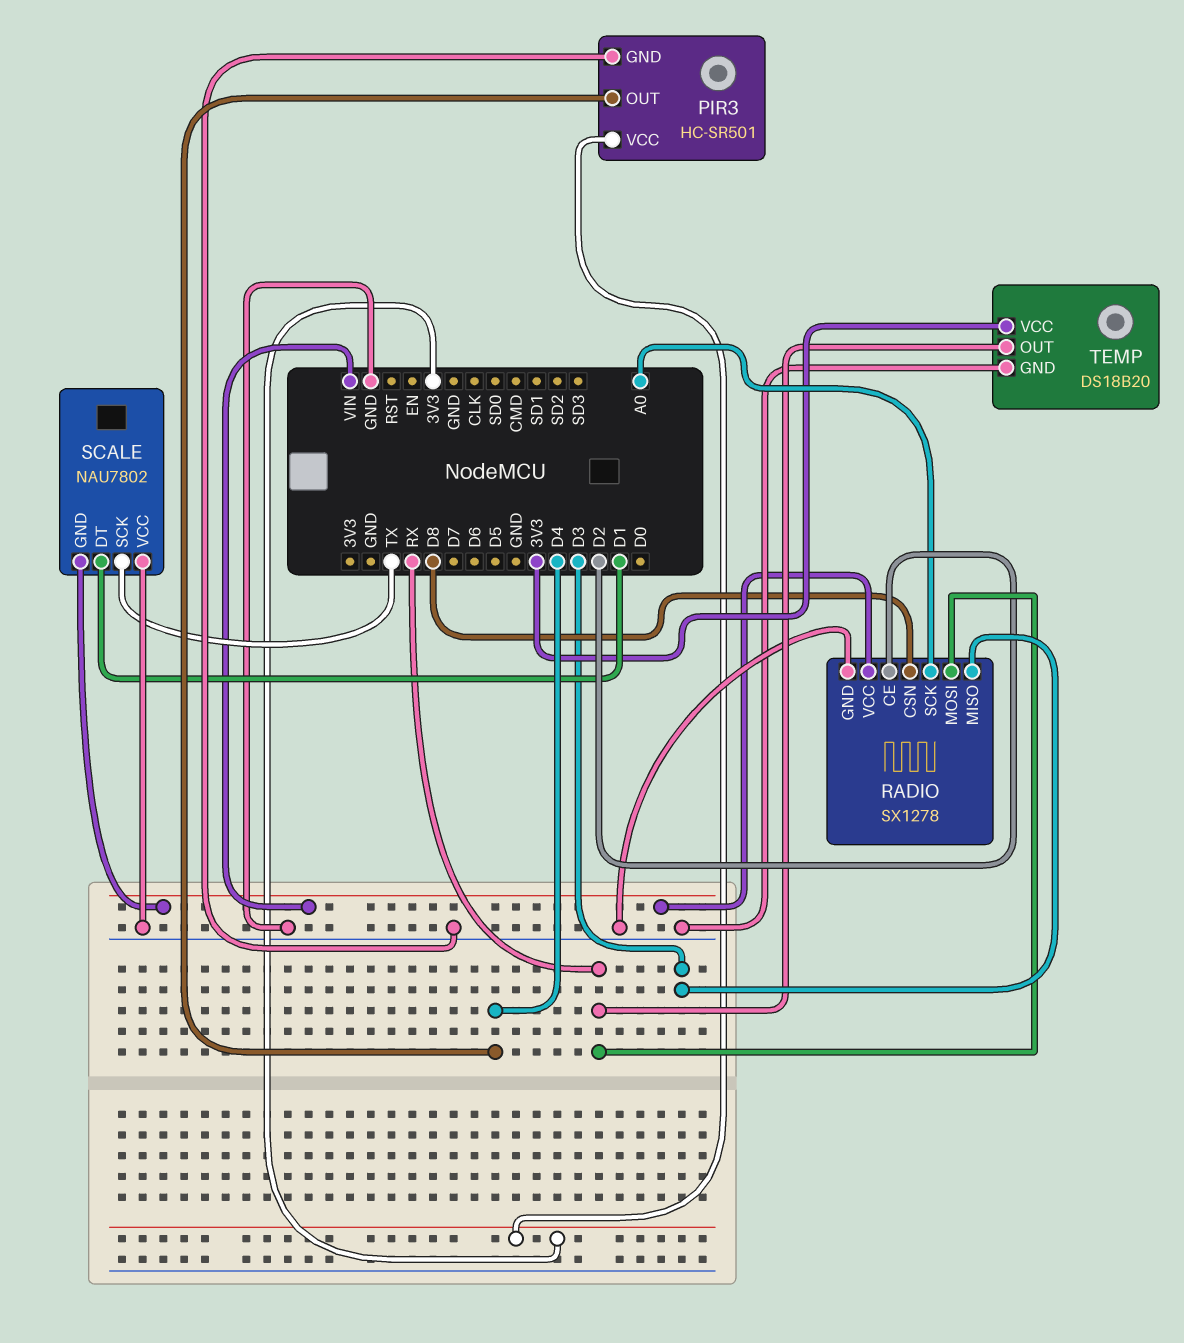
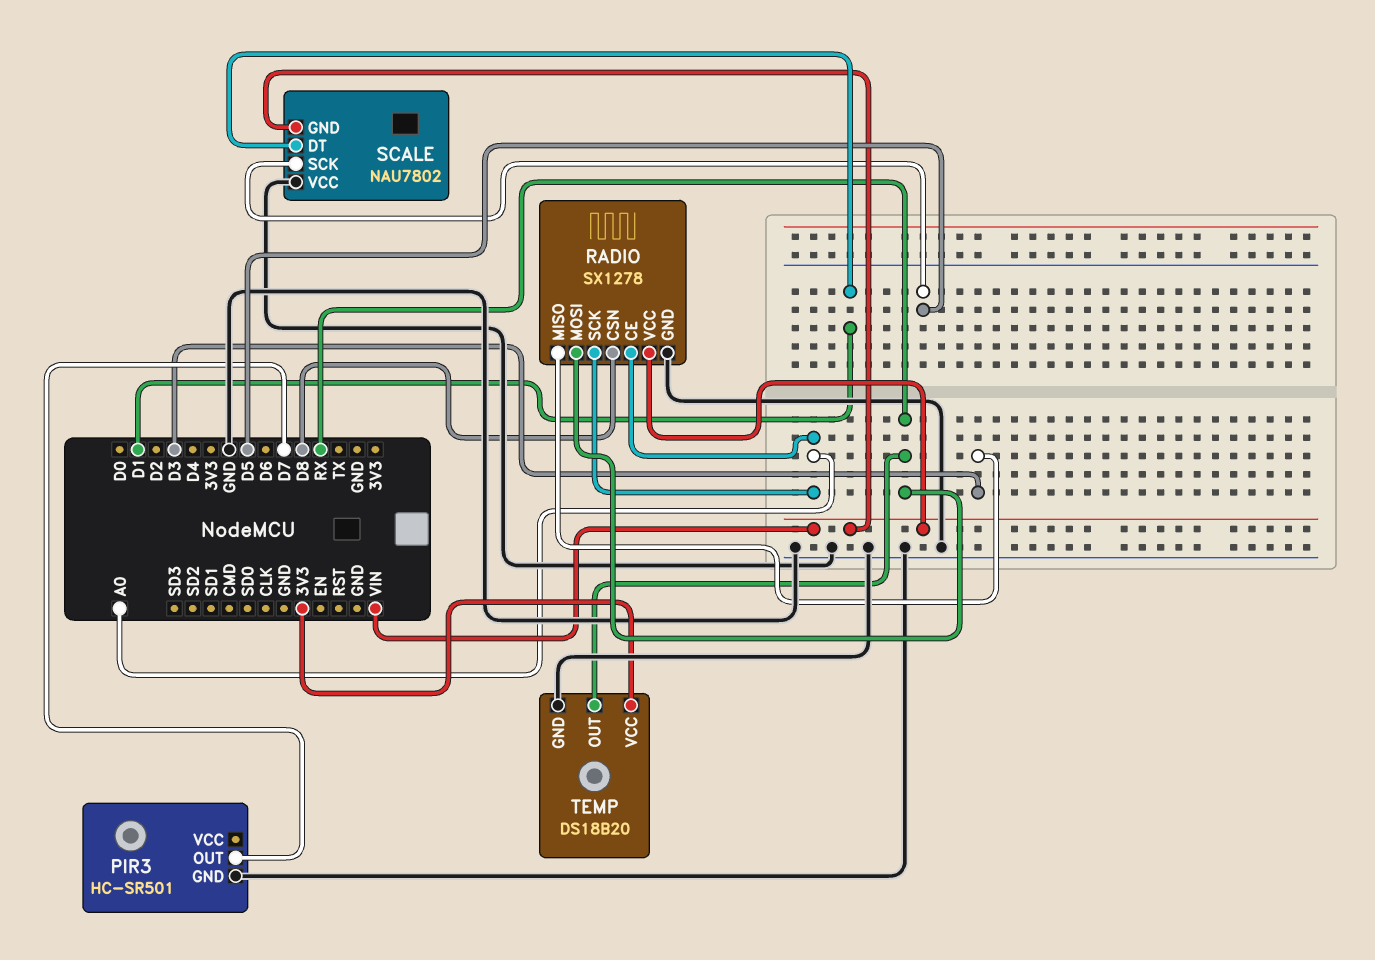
PIR3 pin OUT: D4 -> D7
PIR3 pin VCC: 3V3 -> none
RADIO pin CE: D2 -> A0
SCALE pin SCK: TX -> D5

